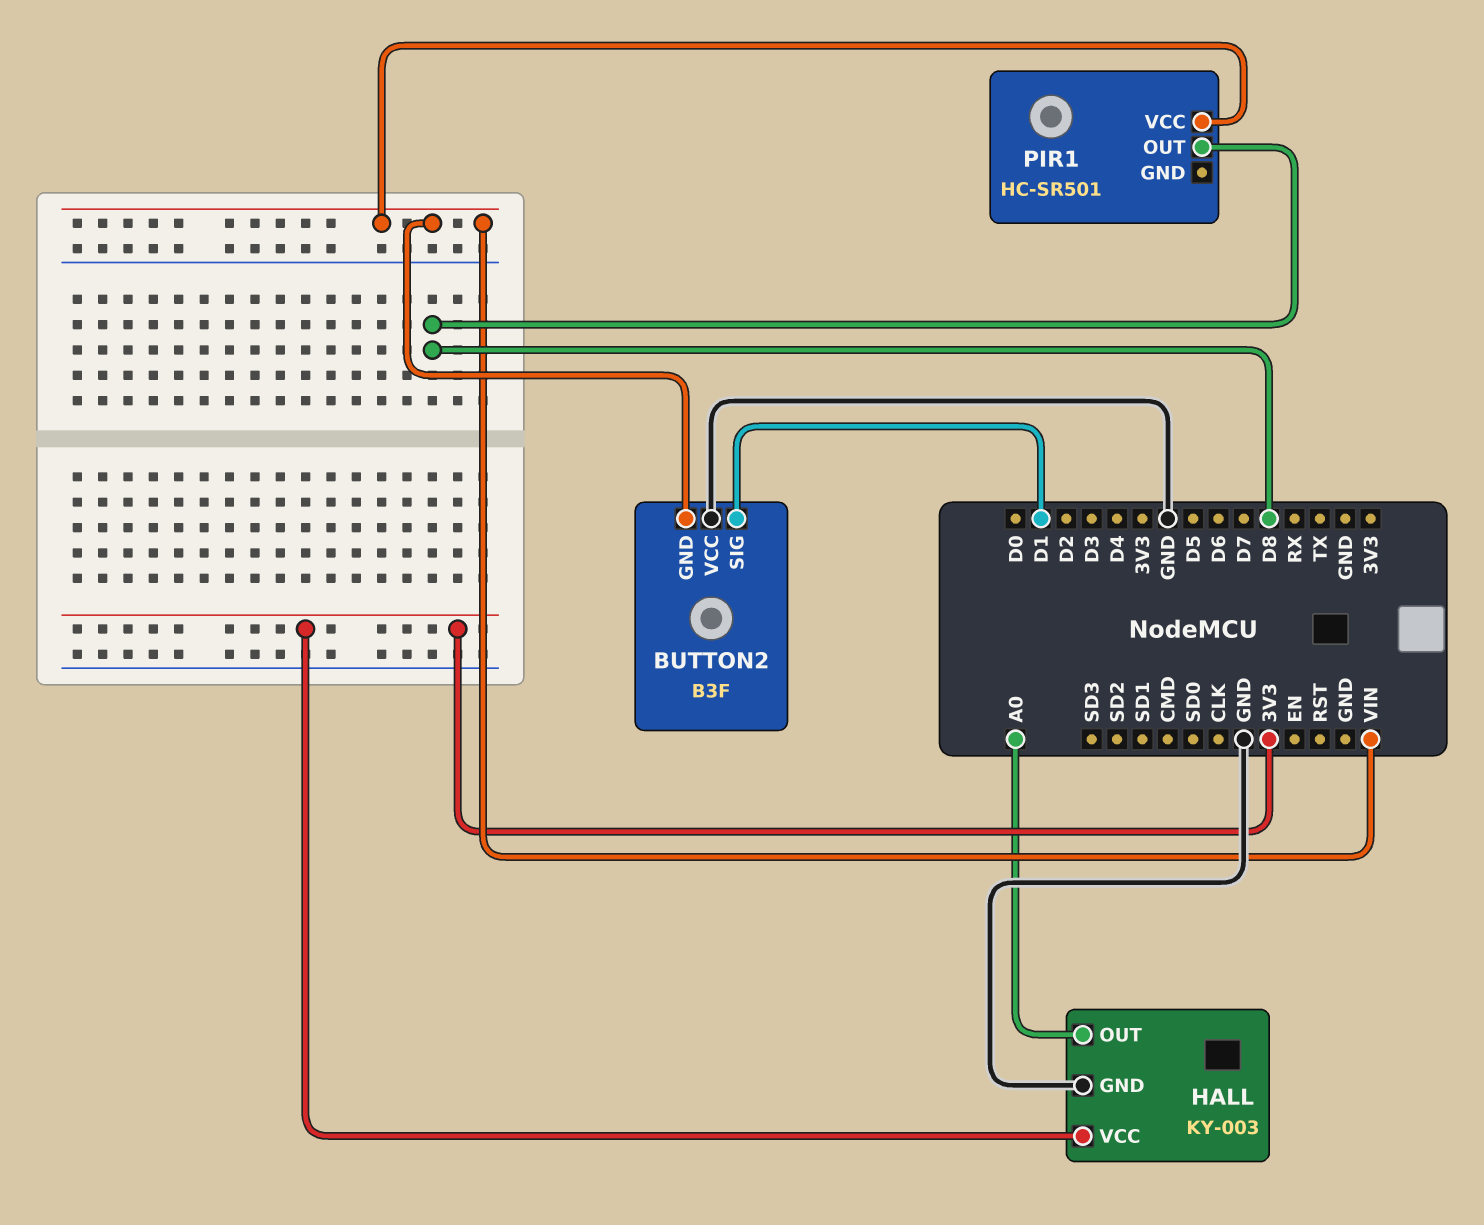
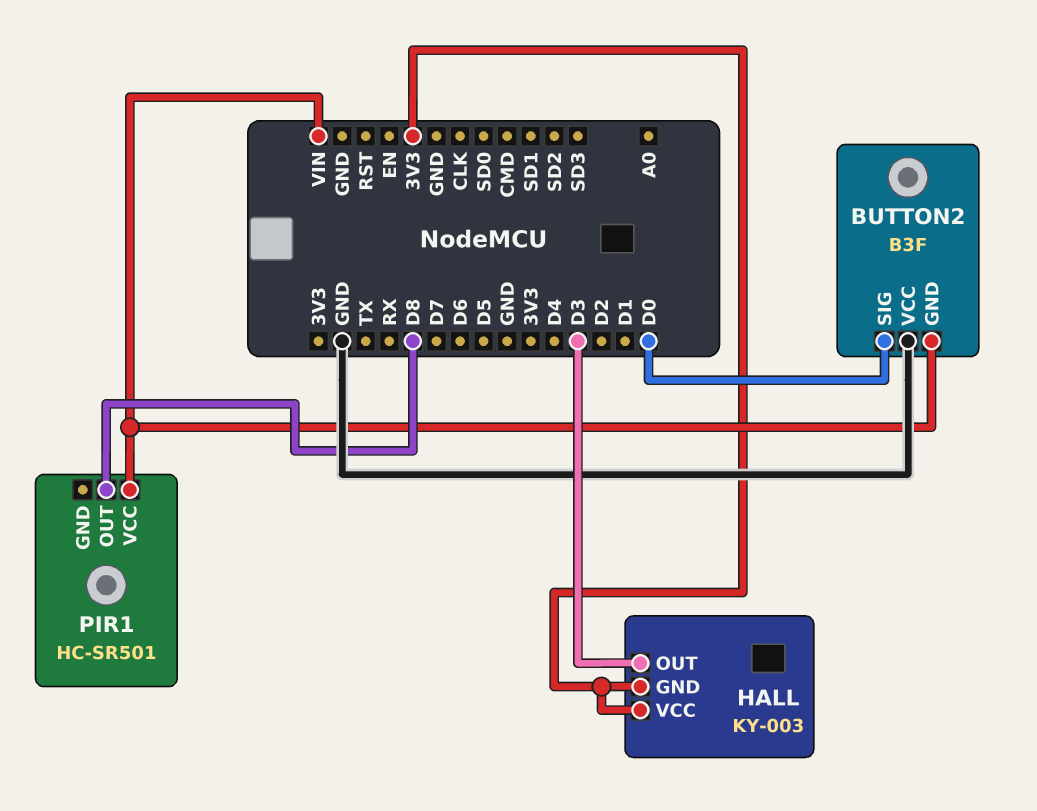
BUTTON2 pin SIG: D1 -> D0
HALL pin GND: GND -> 3V3
HALL pin OUT: A0 -> D3

